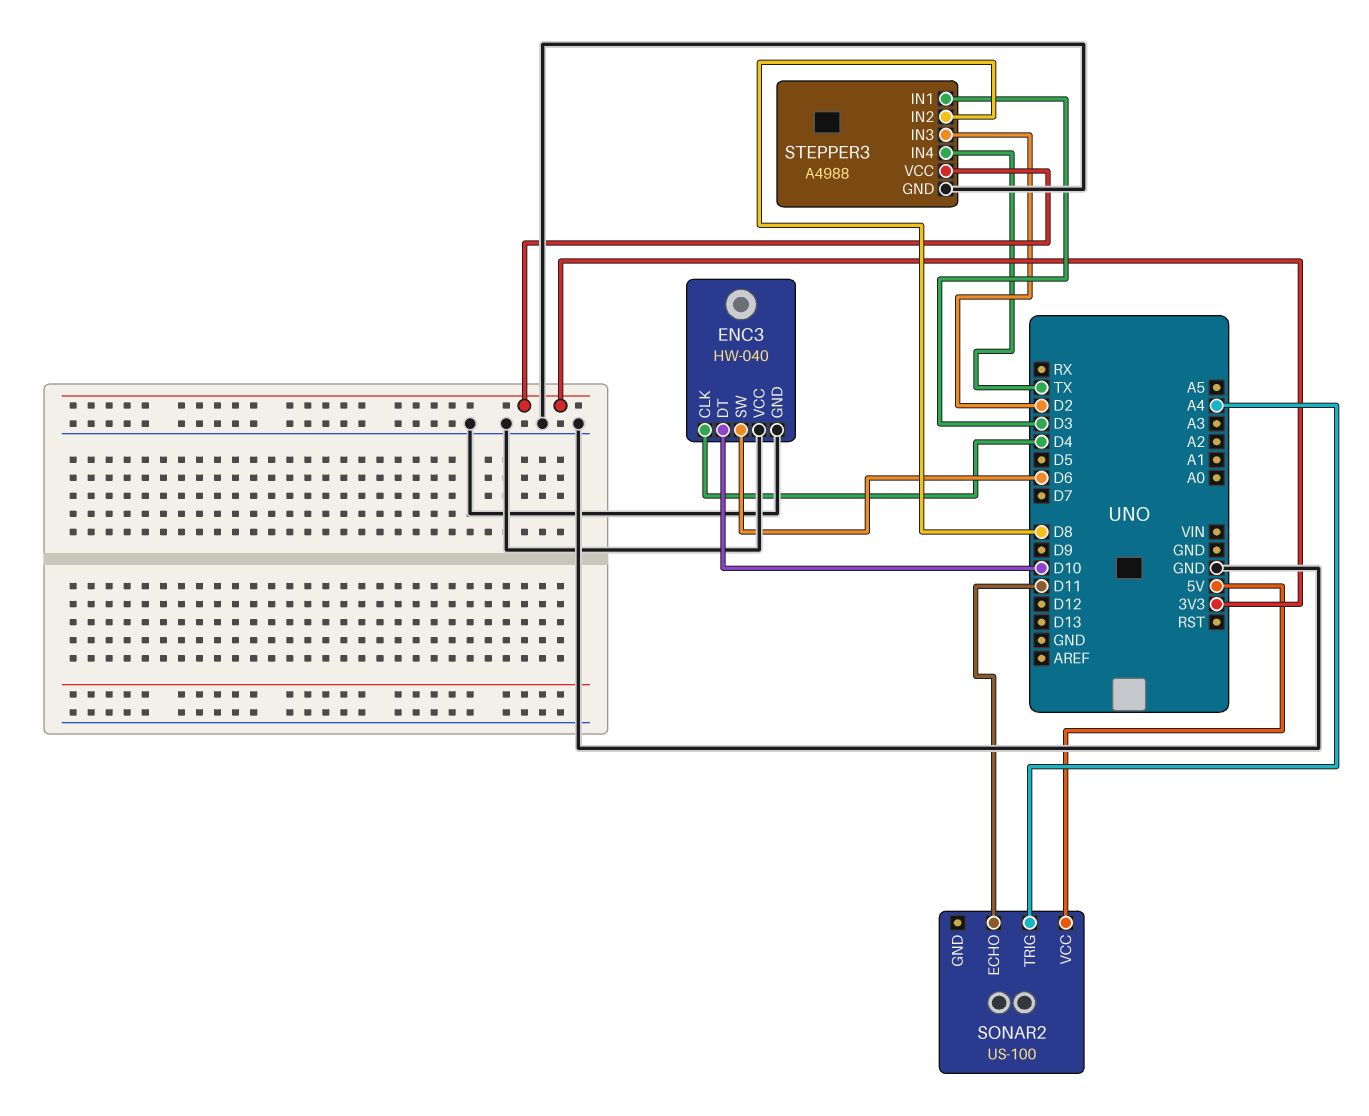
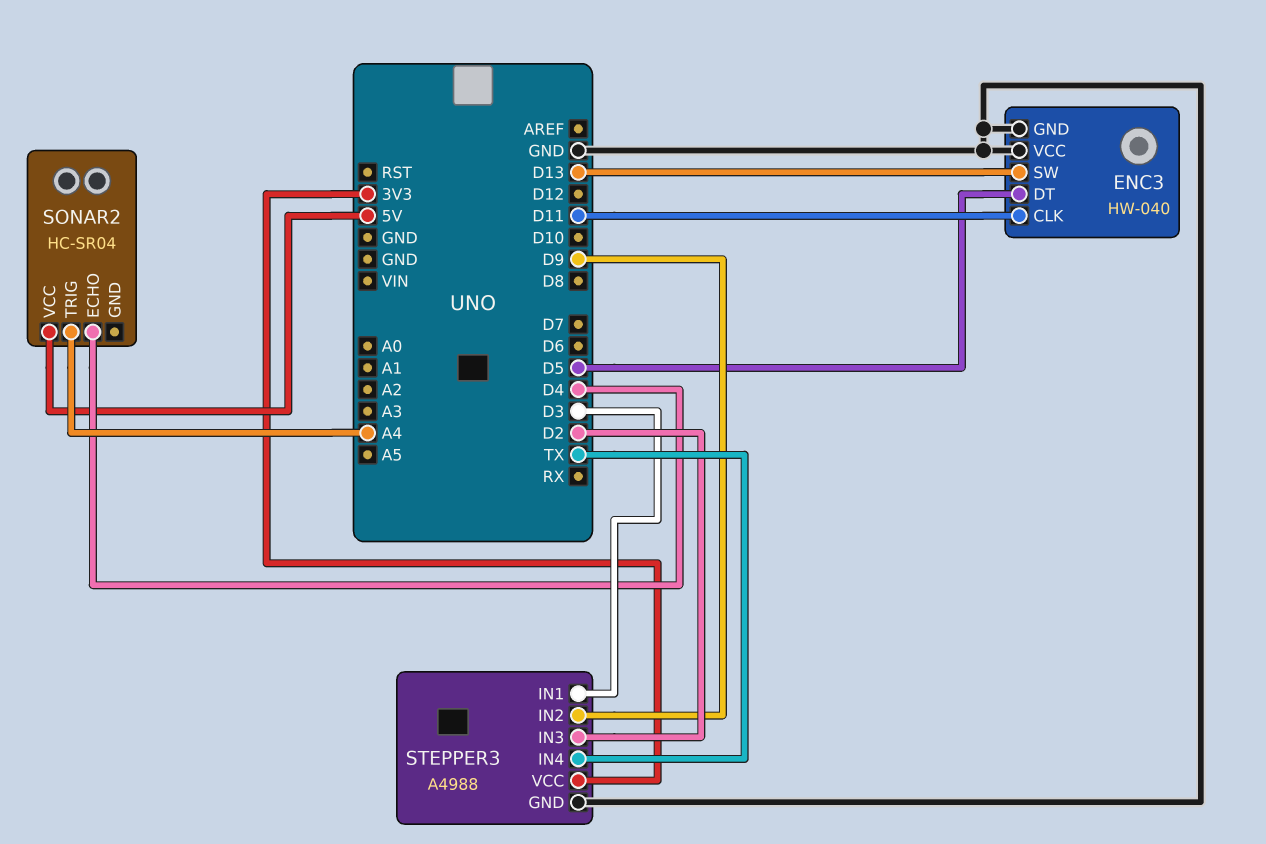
ENC3 pin CLK: D4 -> D11
ENC3 pin DT: D10 -> D5
ENC3 pin SW: D6 -> D13
SONAR2: US-100 -> HC-SR04
SONAR2 pin ECHO: D11 -> D4
STEPPER3 pin IN2: D8 -> D9

